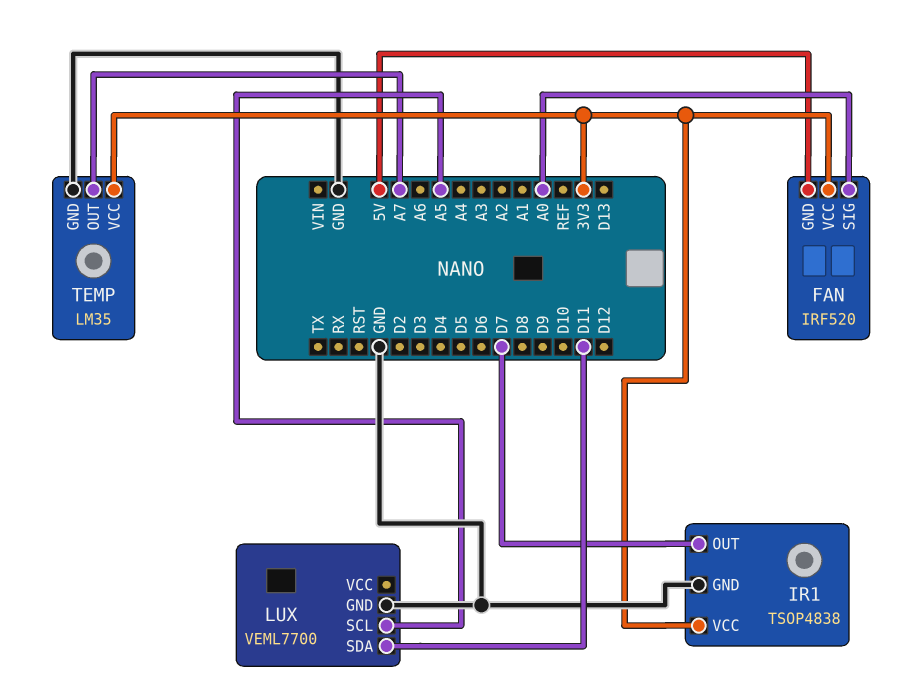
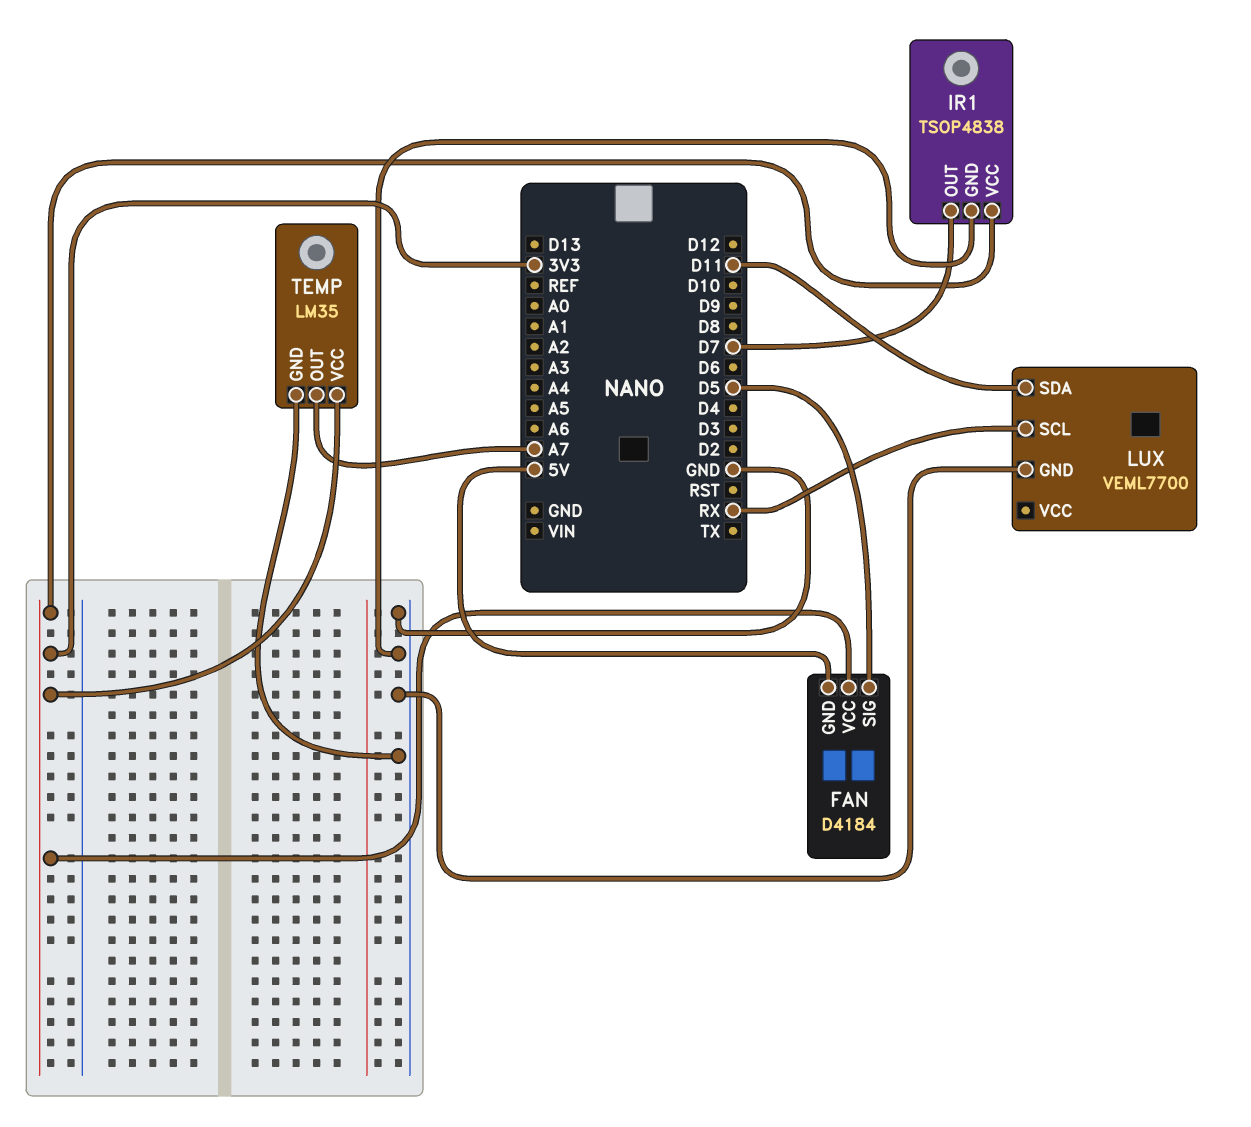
FAN: IRF520 -> D4184
FAN pin SIG: A0 -> D5
LUX pin SCL: A5 -> RX

